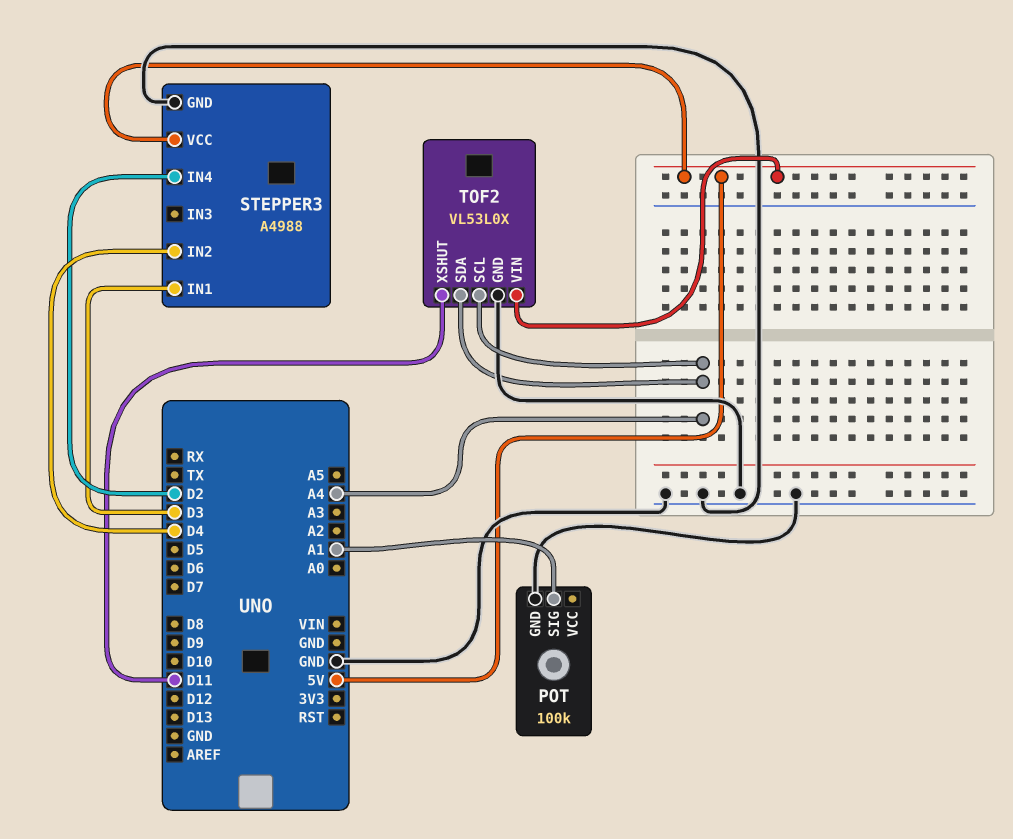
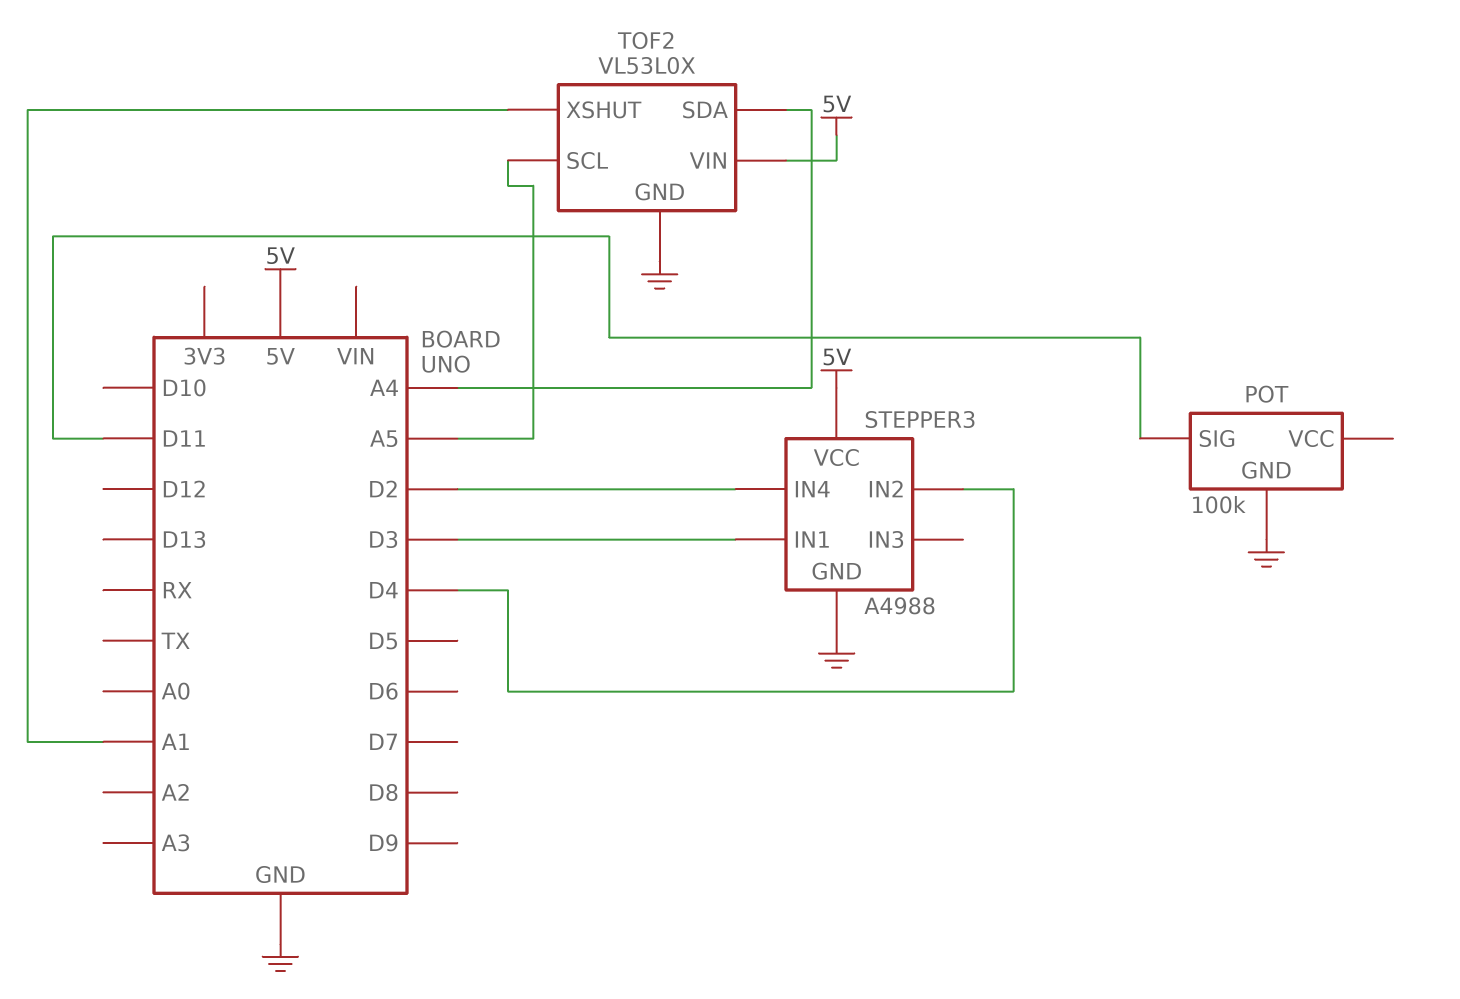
POT pin SIG: A1 -> D11
TOF2 pin SCL: A4 -> A5
TOF2 pin XSHUT: D11 -> A1

